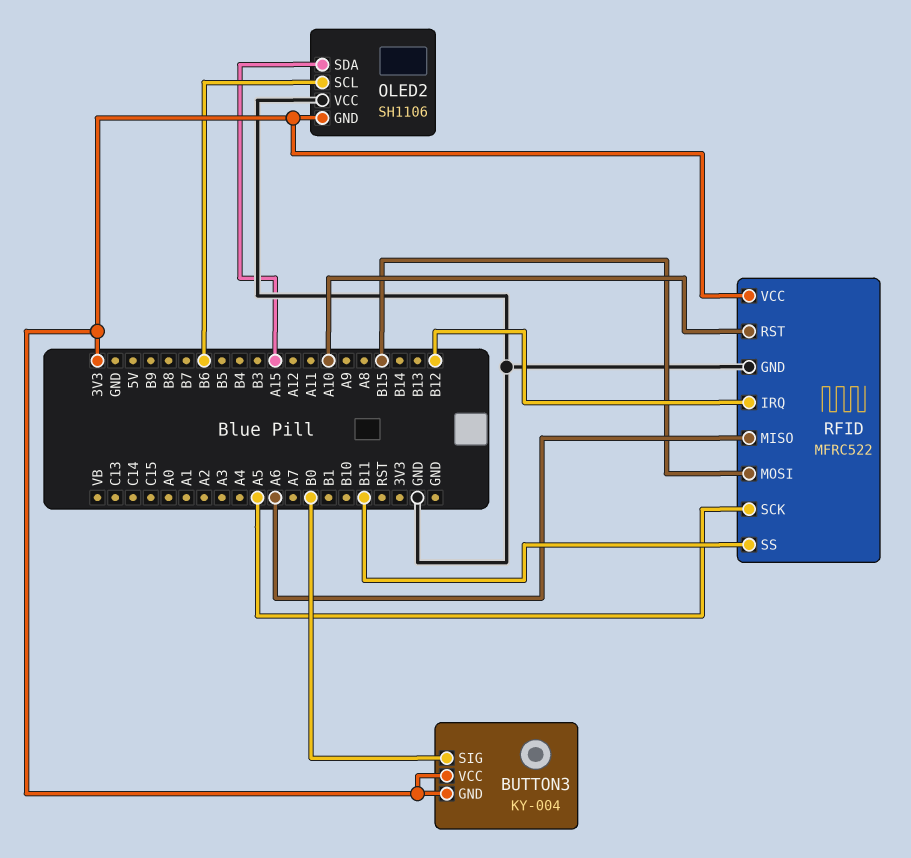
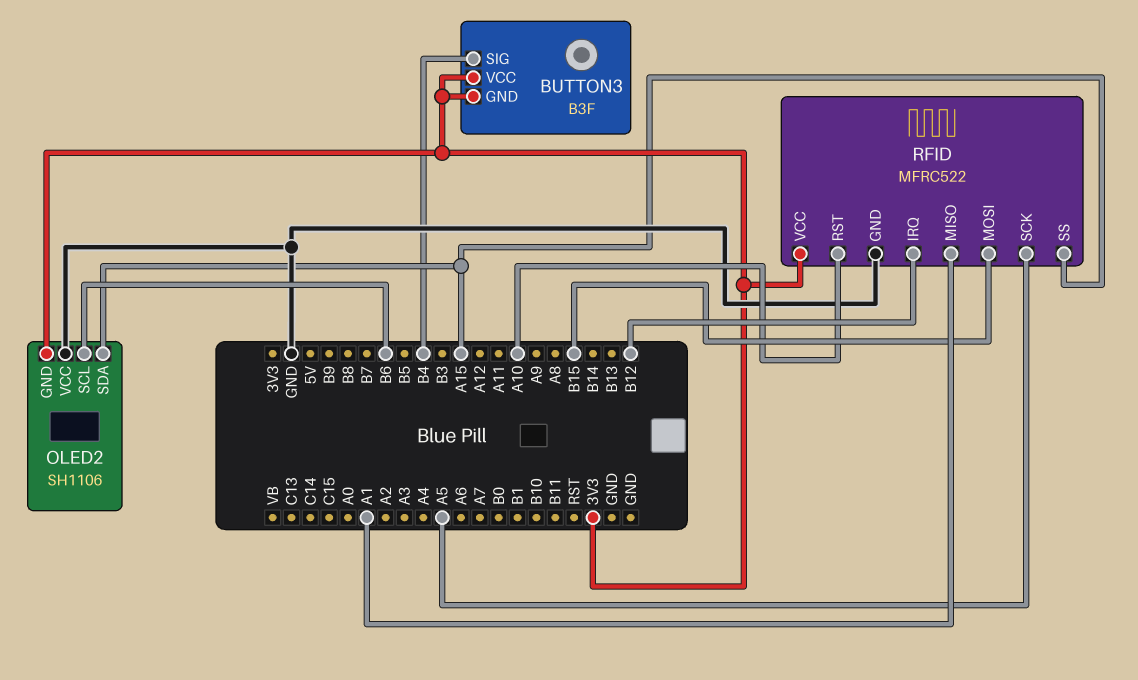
BUTTON3: KY-004 -> B3F
BUTTON3 pin SIG: B0 -> B4
RFID pin MISO: A6 -> A1
RFID pin SS: B11 -> A15

